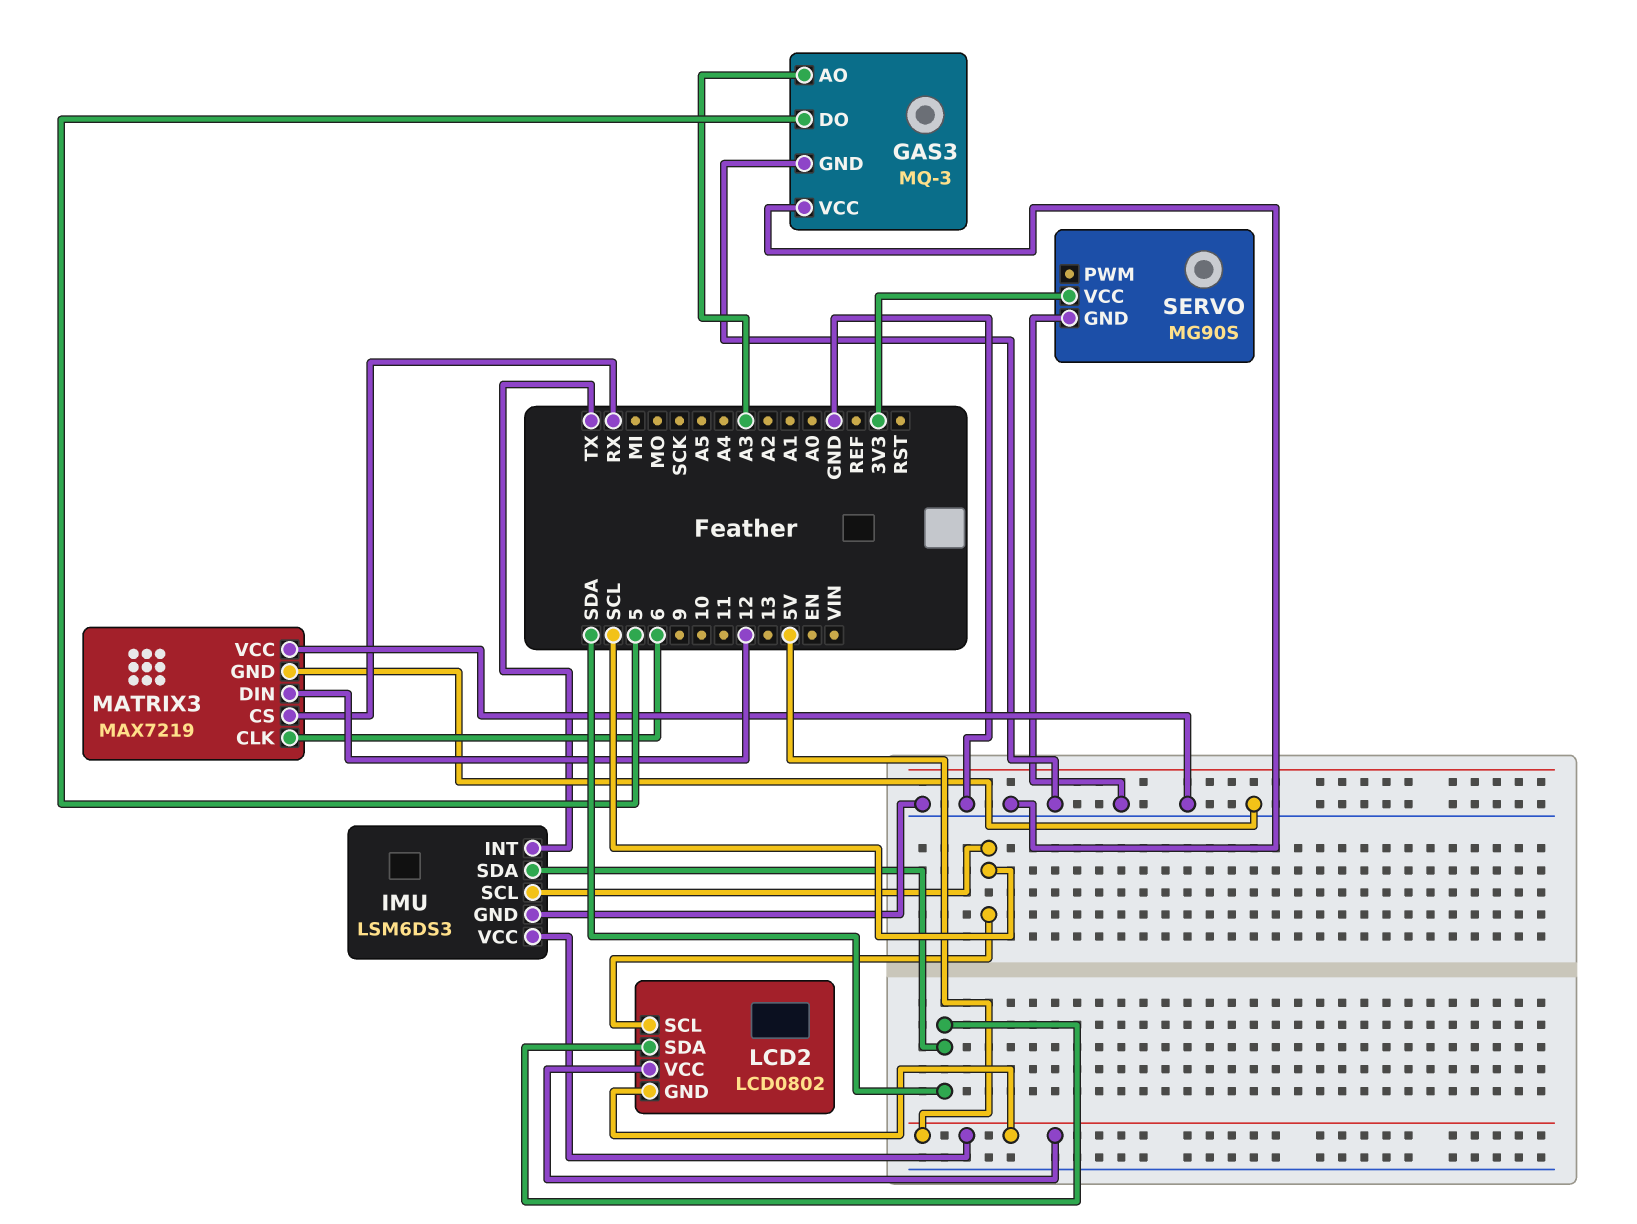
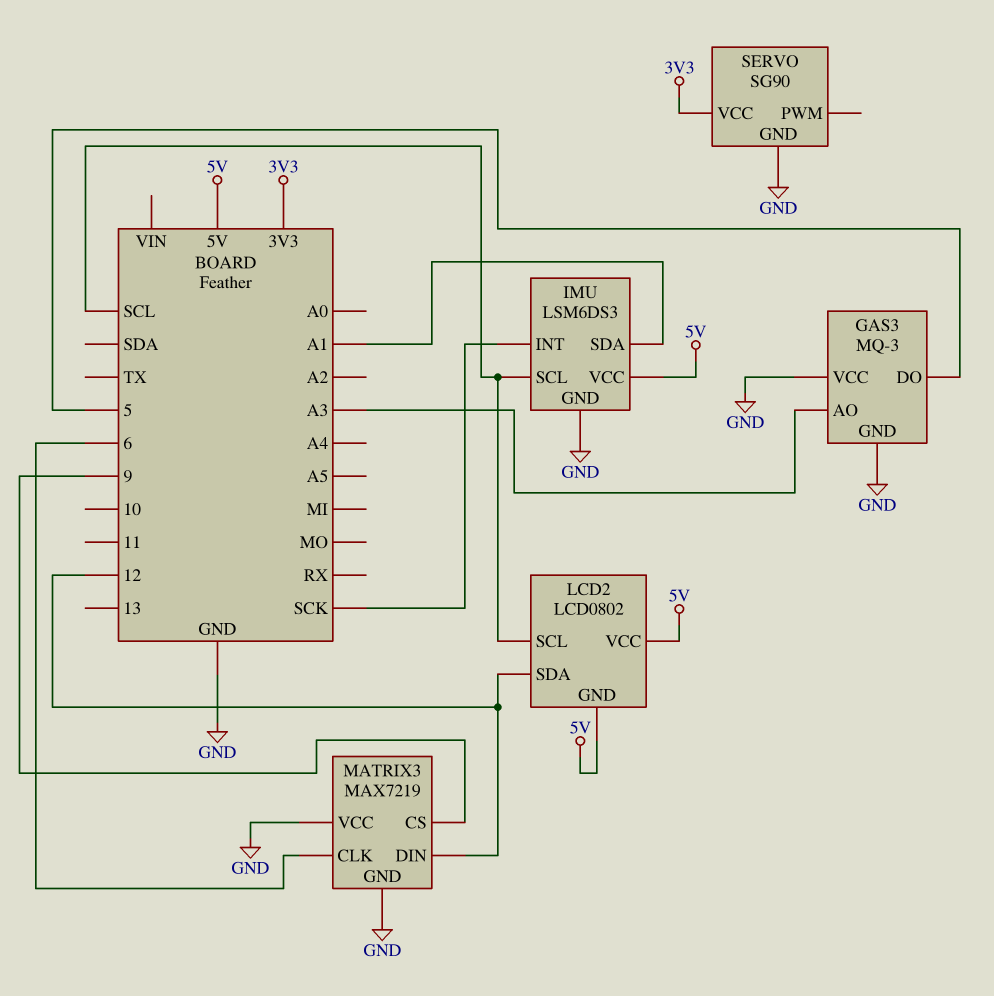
IMU pin INT: TX -> SCK
IMU pin SDA: SDA -> A1
LCD2 pin SDA: SDA -> 12
MATRIX3 pin CS: RX -> 9
SERVO: MG90S -> SG90

